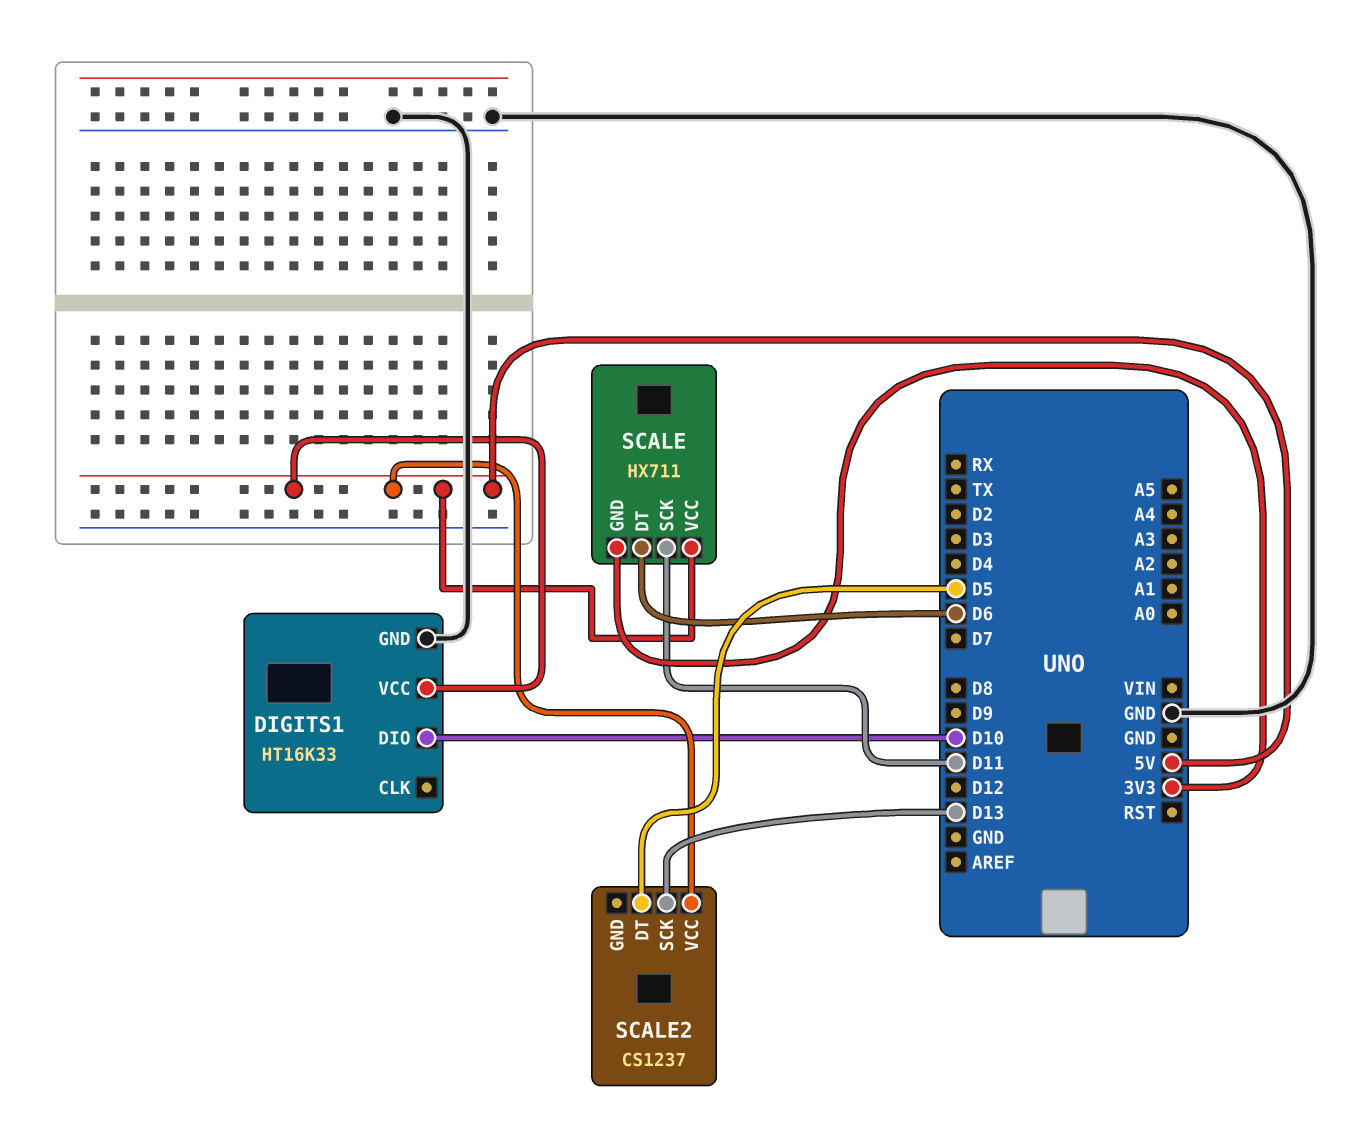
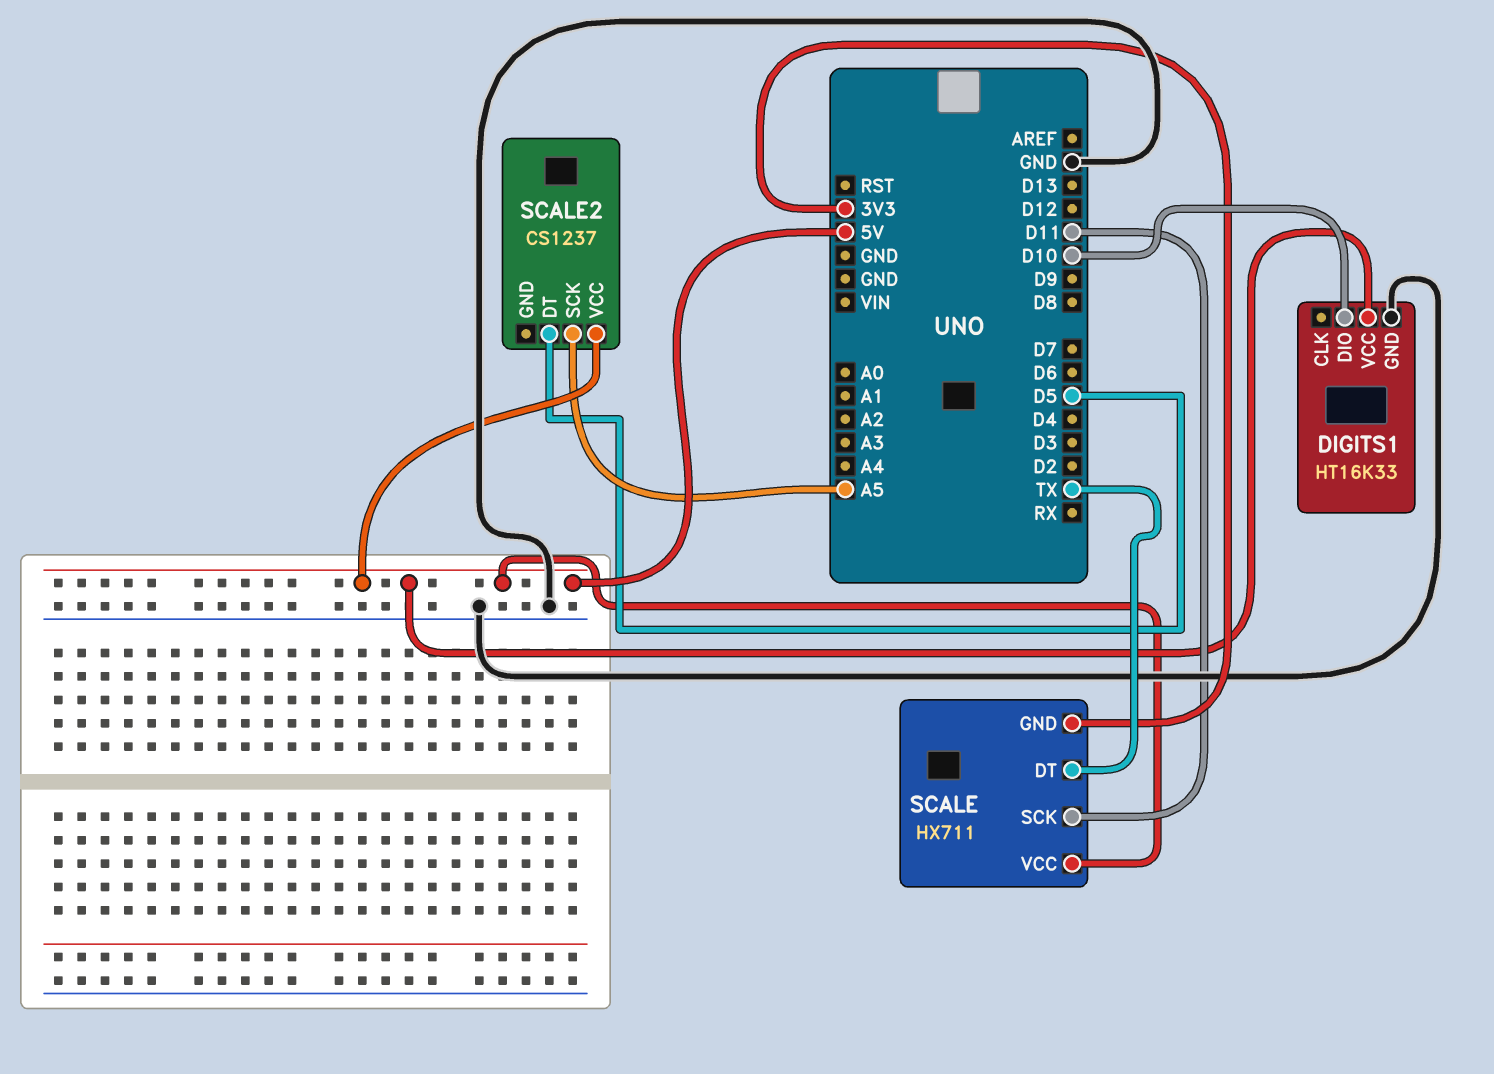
SCALE pin DT: D6 -> TX
SCALE2 pin SCK: D13 -> A5

